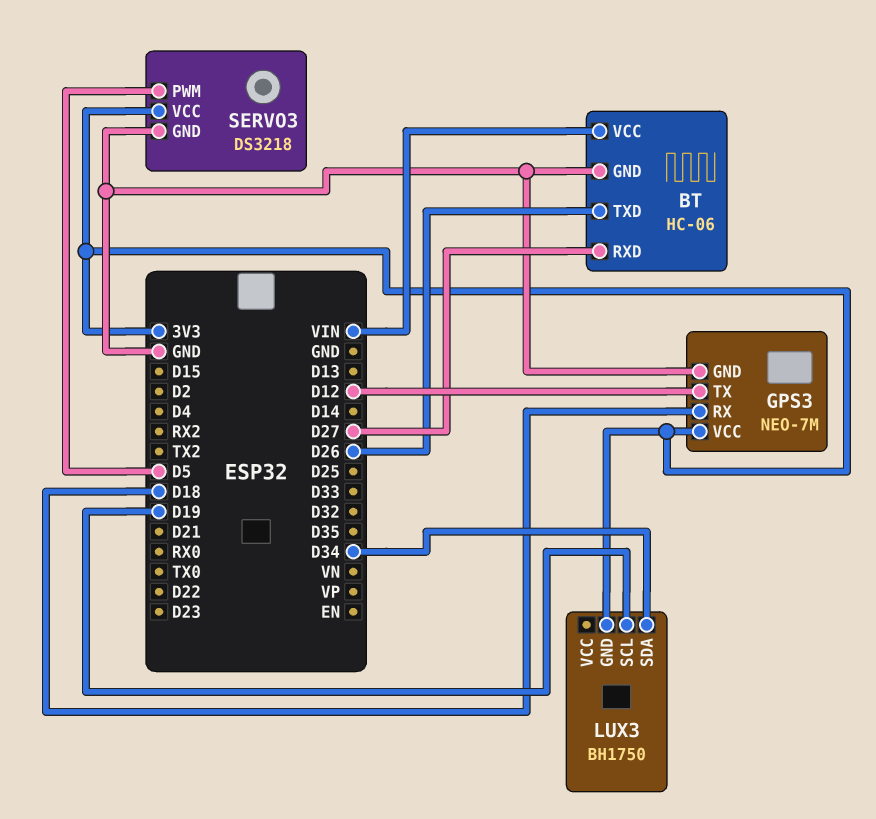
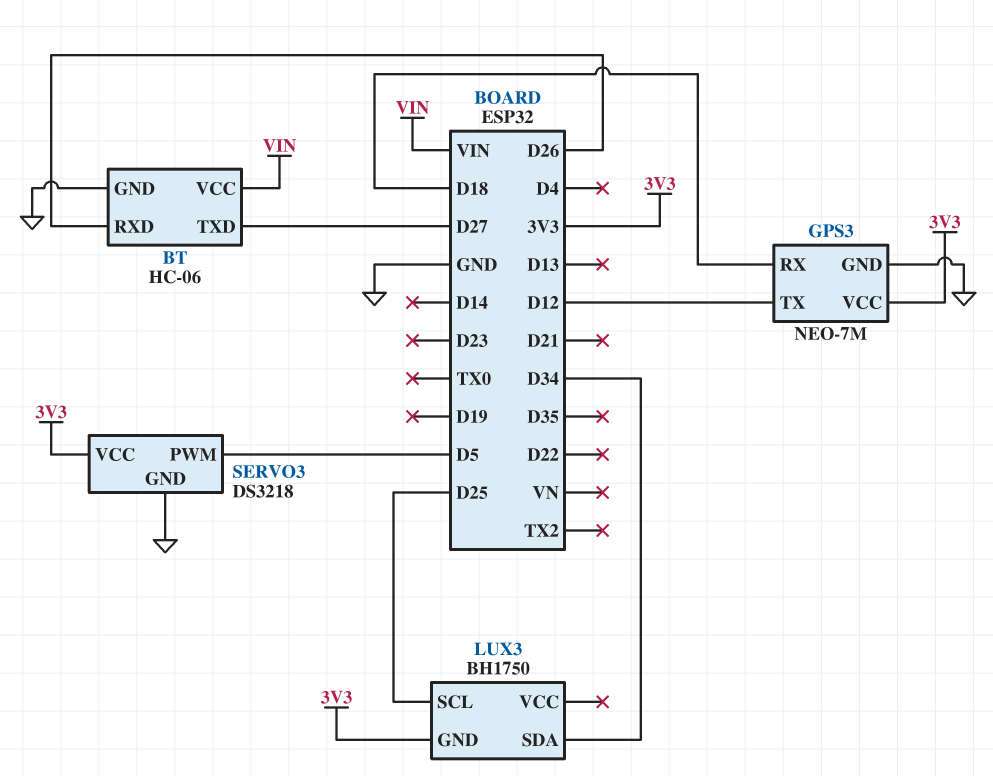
BT pin RXD: D27 -> D26
BT pin TXD: D26 -> D27
LUX3 pin SCL: D19 -> D25

